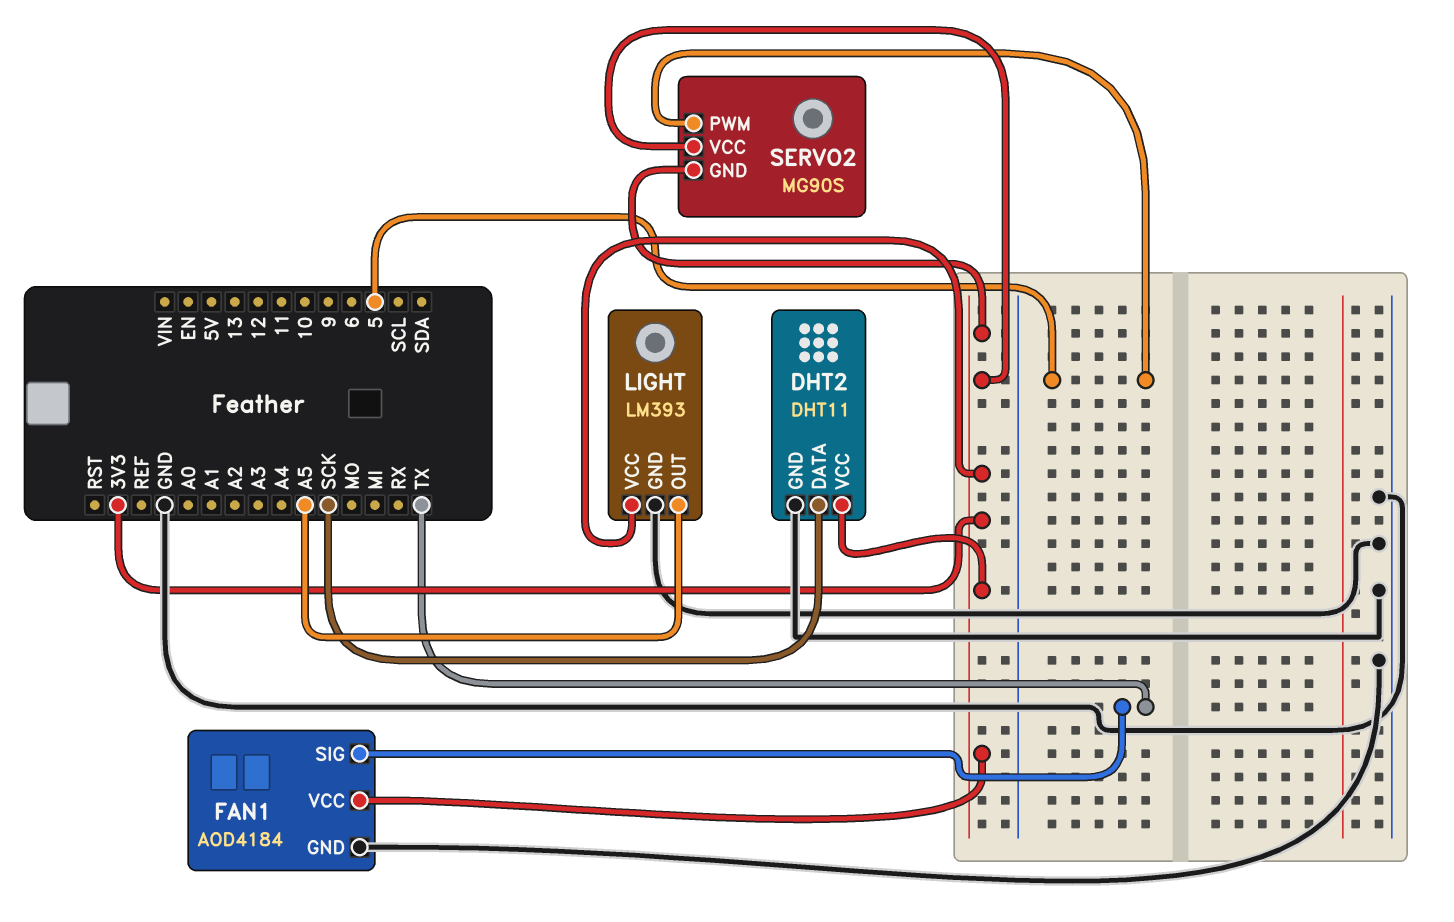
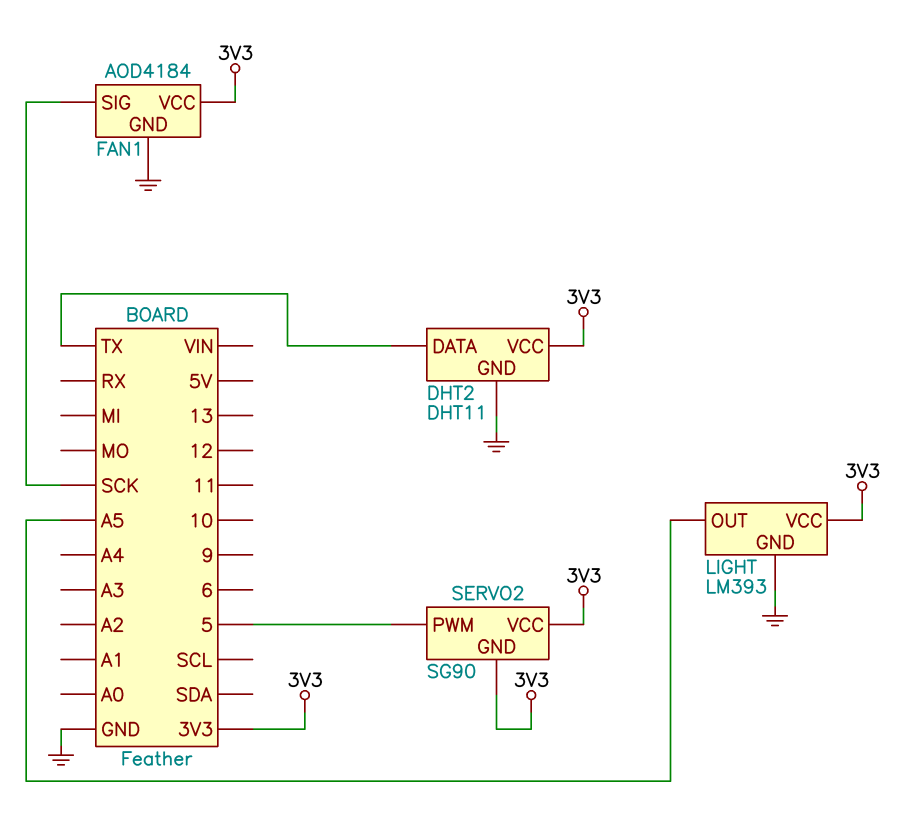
DHT2 pin DATA: SCK -> TX
FAN1 pin SIG: TX -> SCK
SERVO2: MG90S -> SG90

